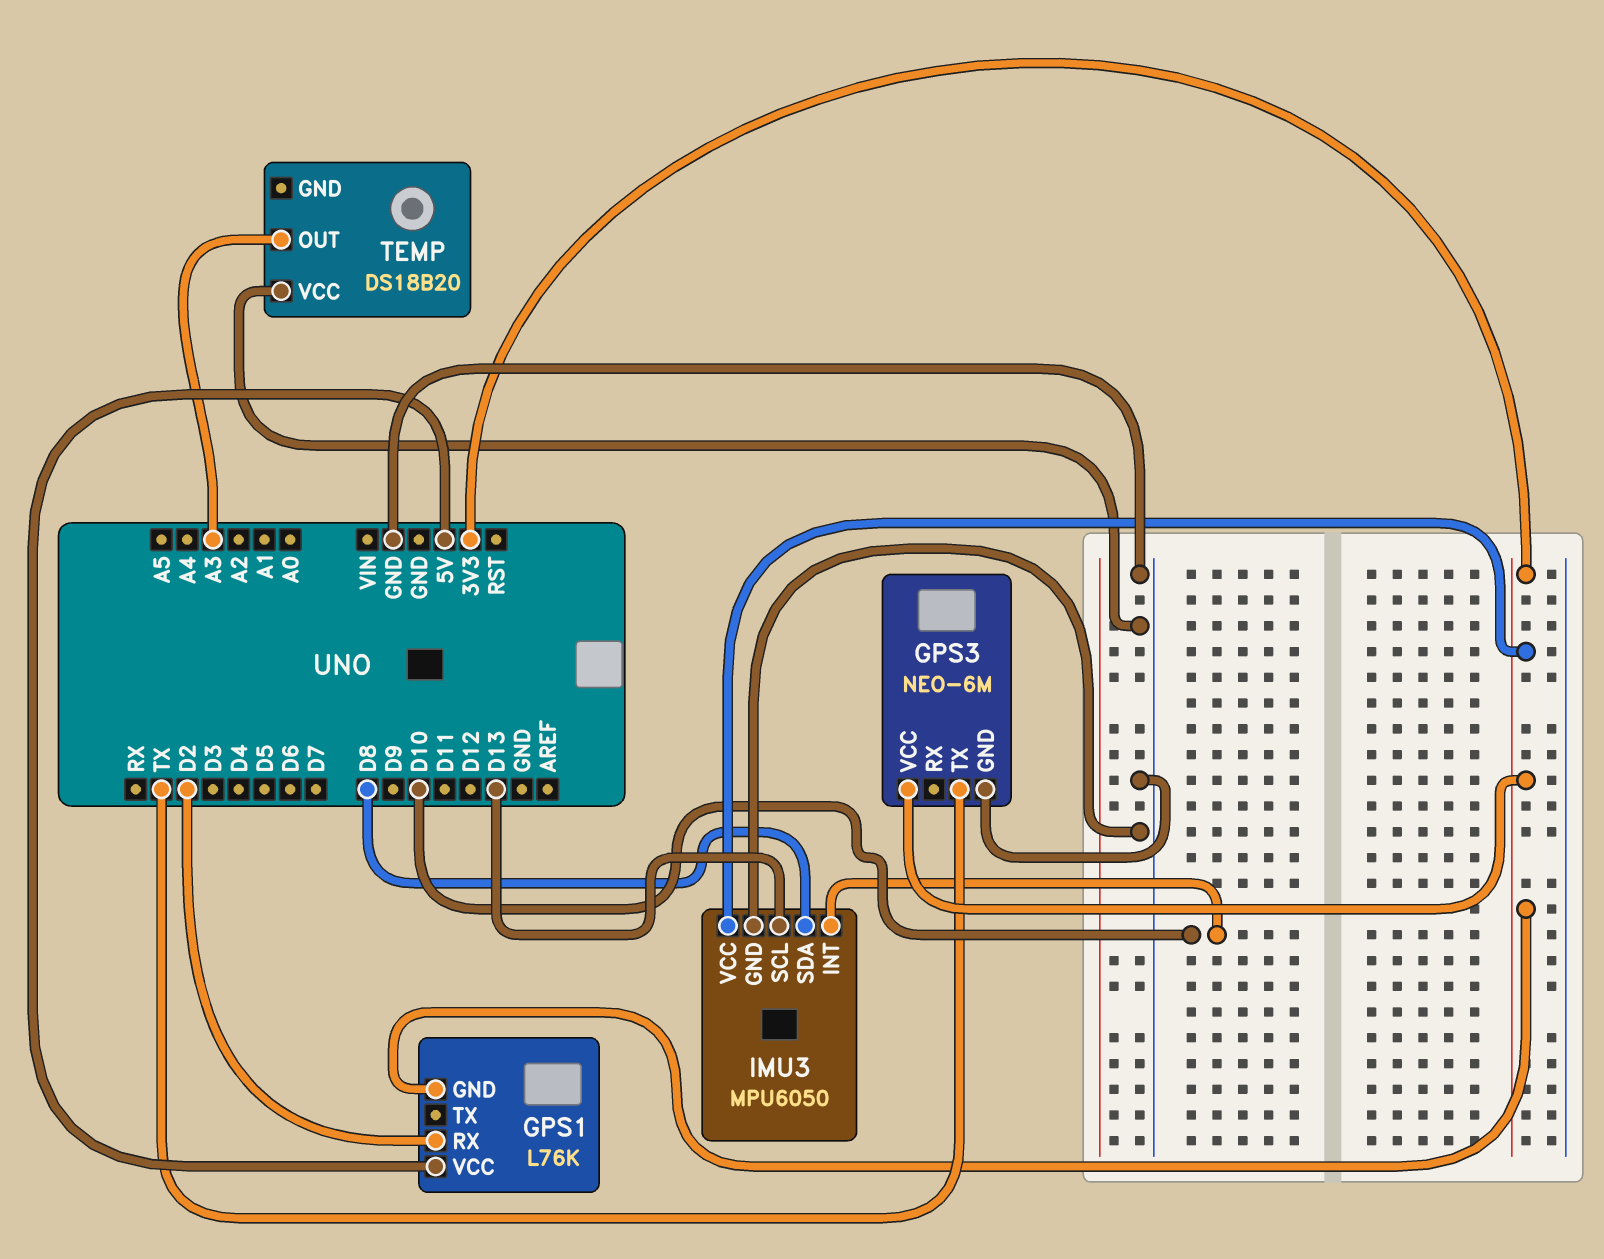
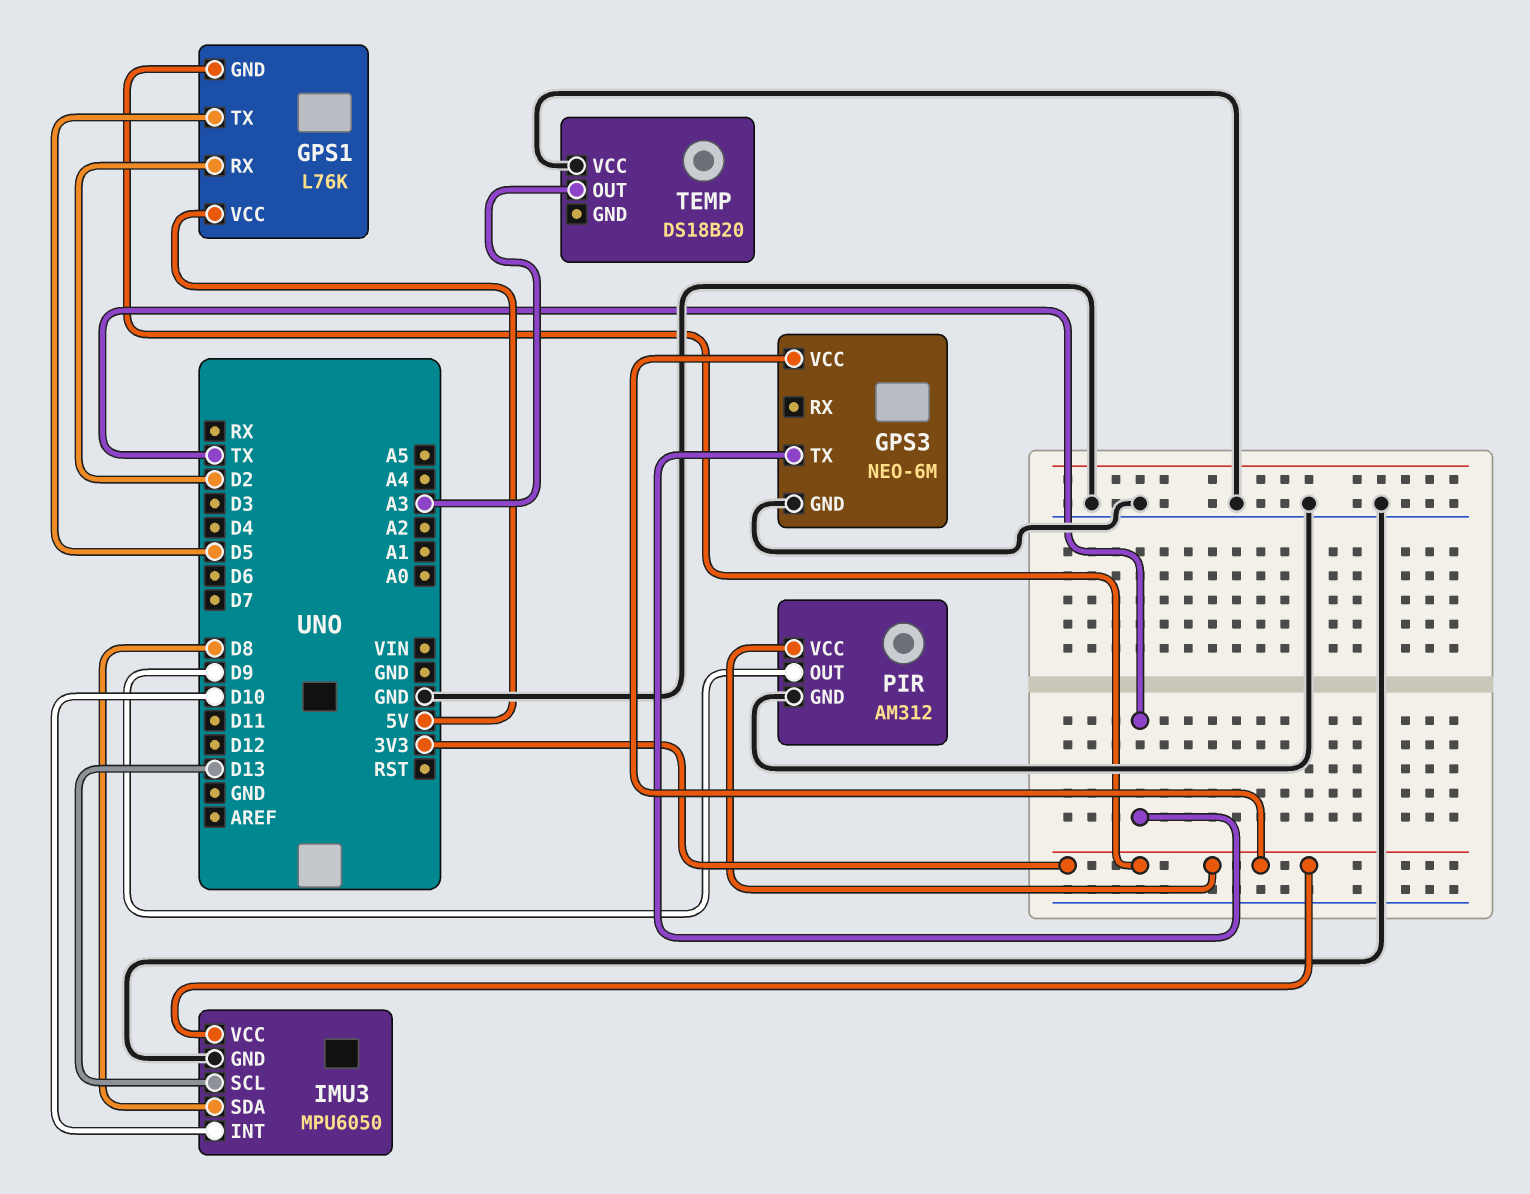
GPS1 pin TX: none -> D5
PIR: none -> AM312
PIR pin GND: none -> GND
PIR pin OUT: none -> D9
PIR pin VCC: none -> 3V3

